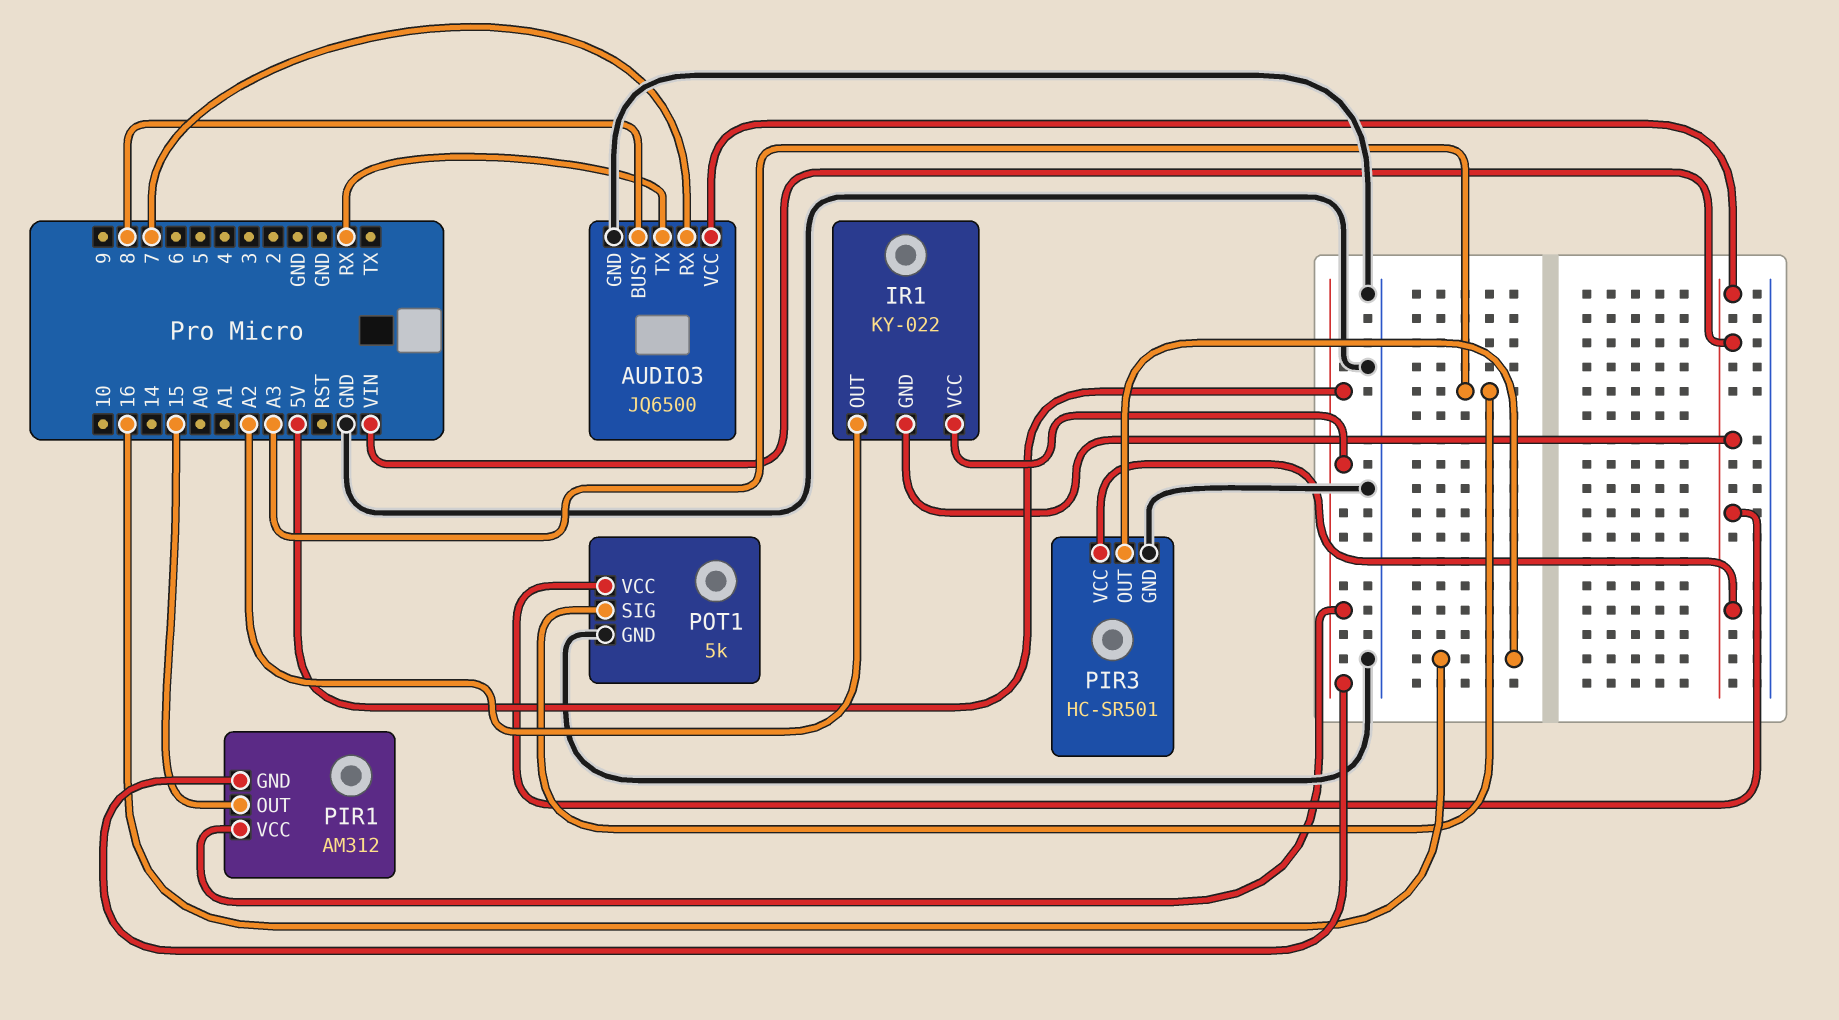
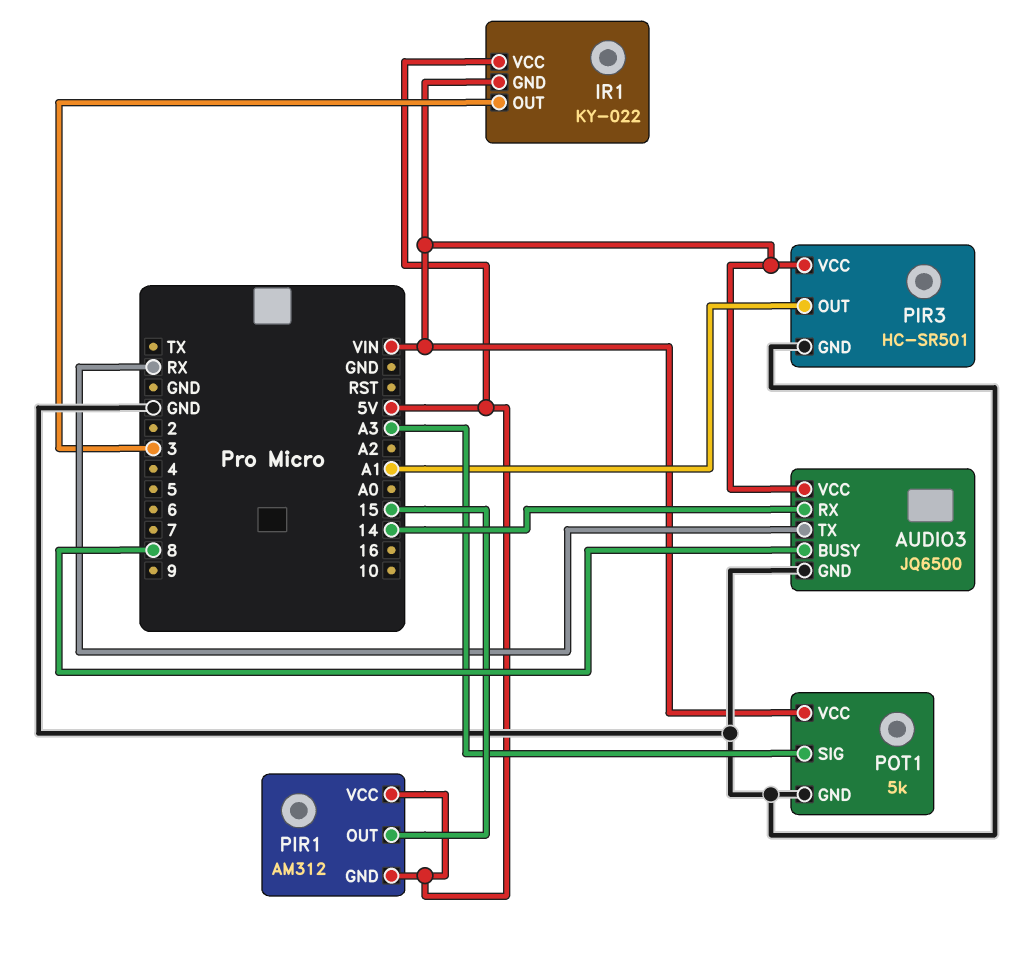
AUDIO3 pin RX: 7 -> 14
IR1 pin OUT: A2 -> 3
PIR3 pin OUT: 16 -> A1

